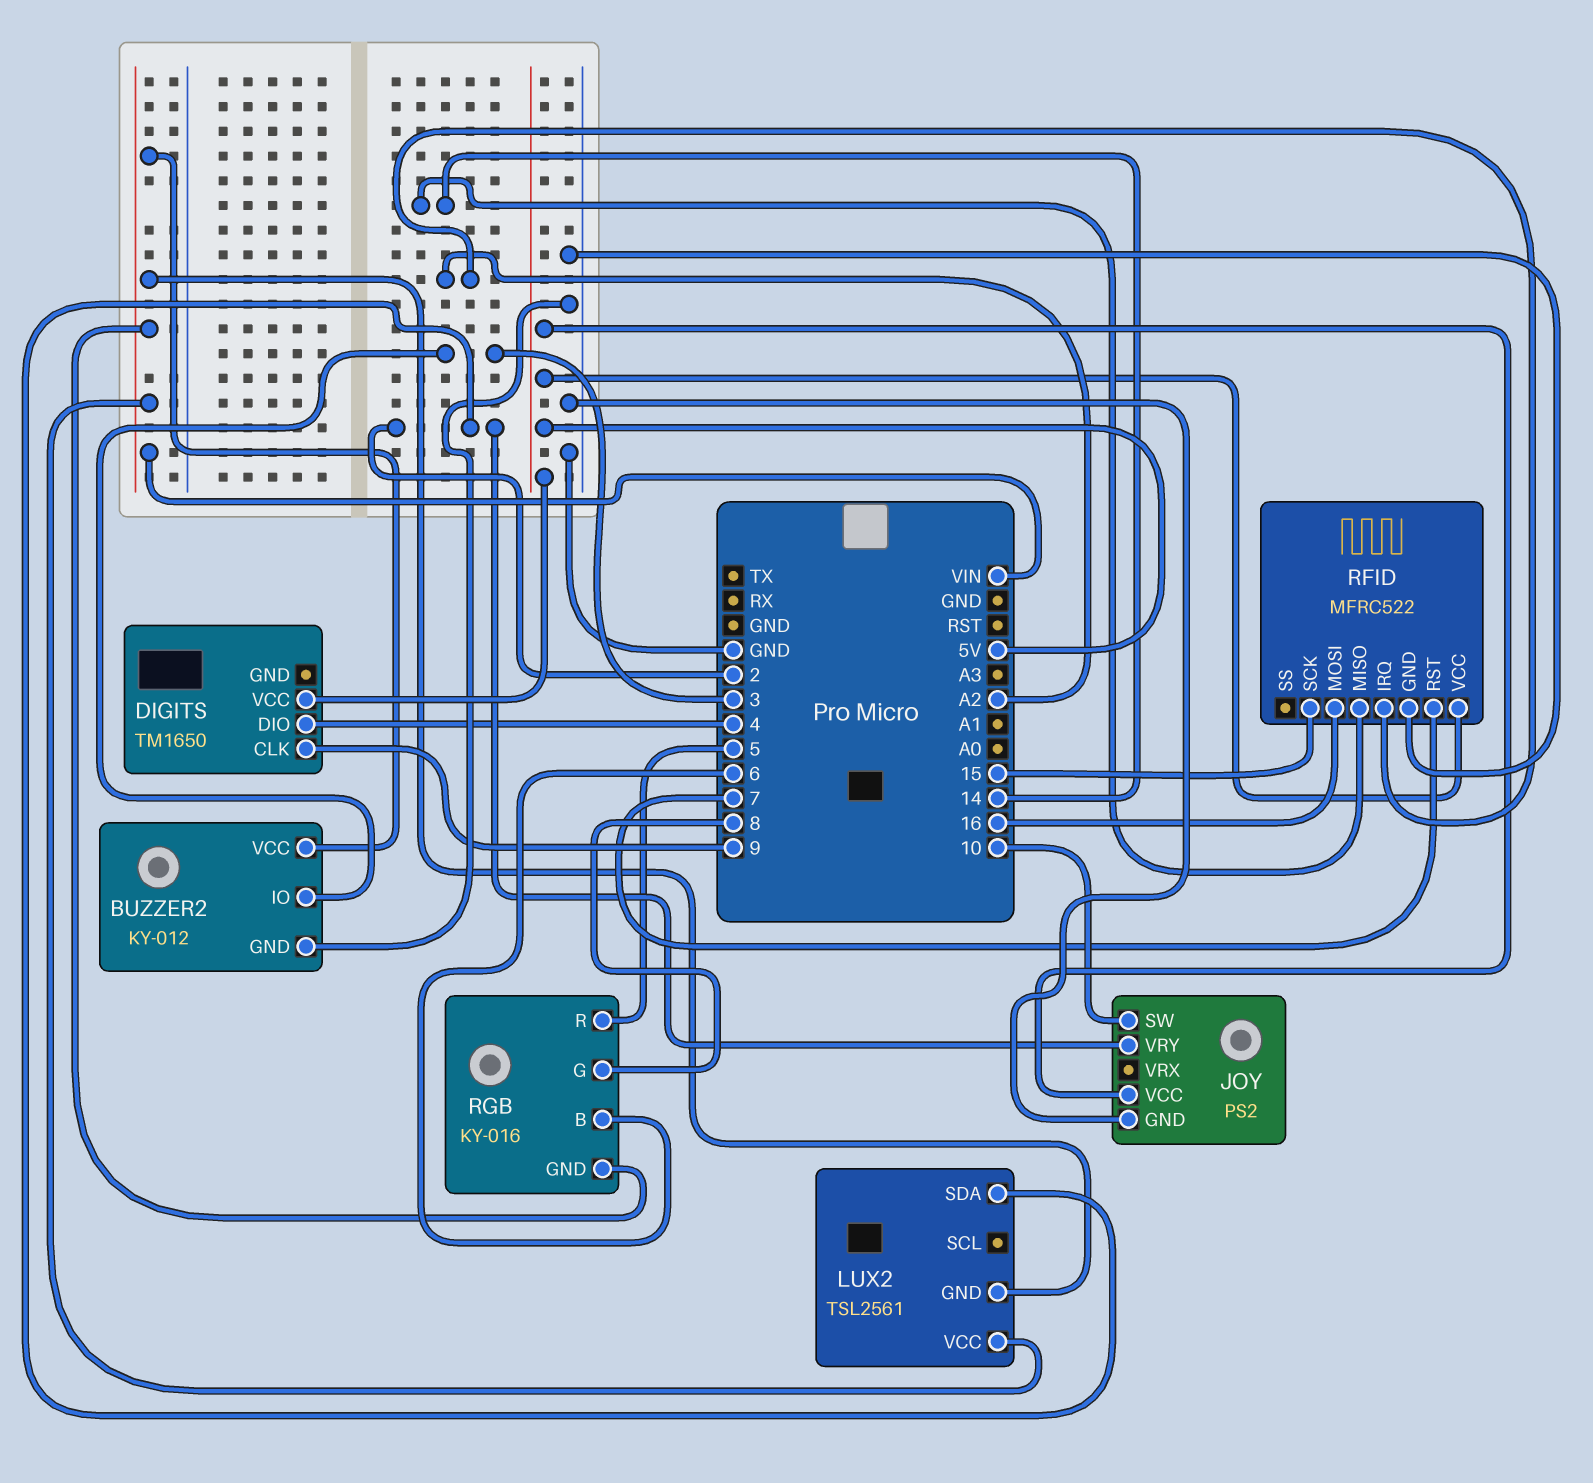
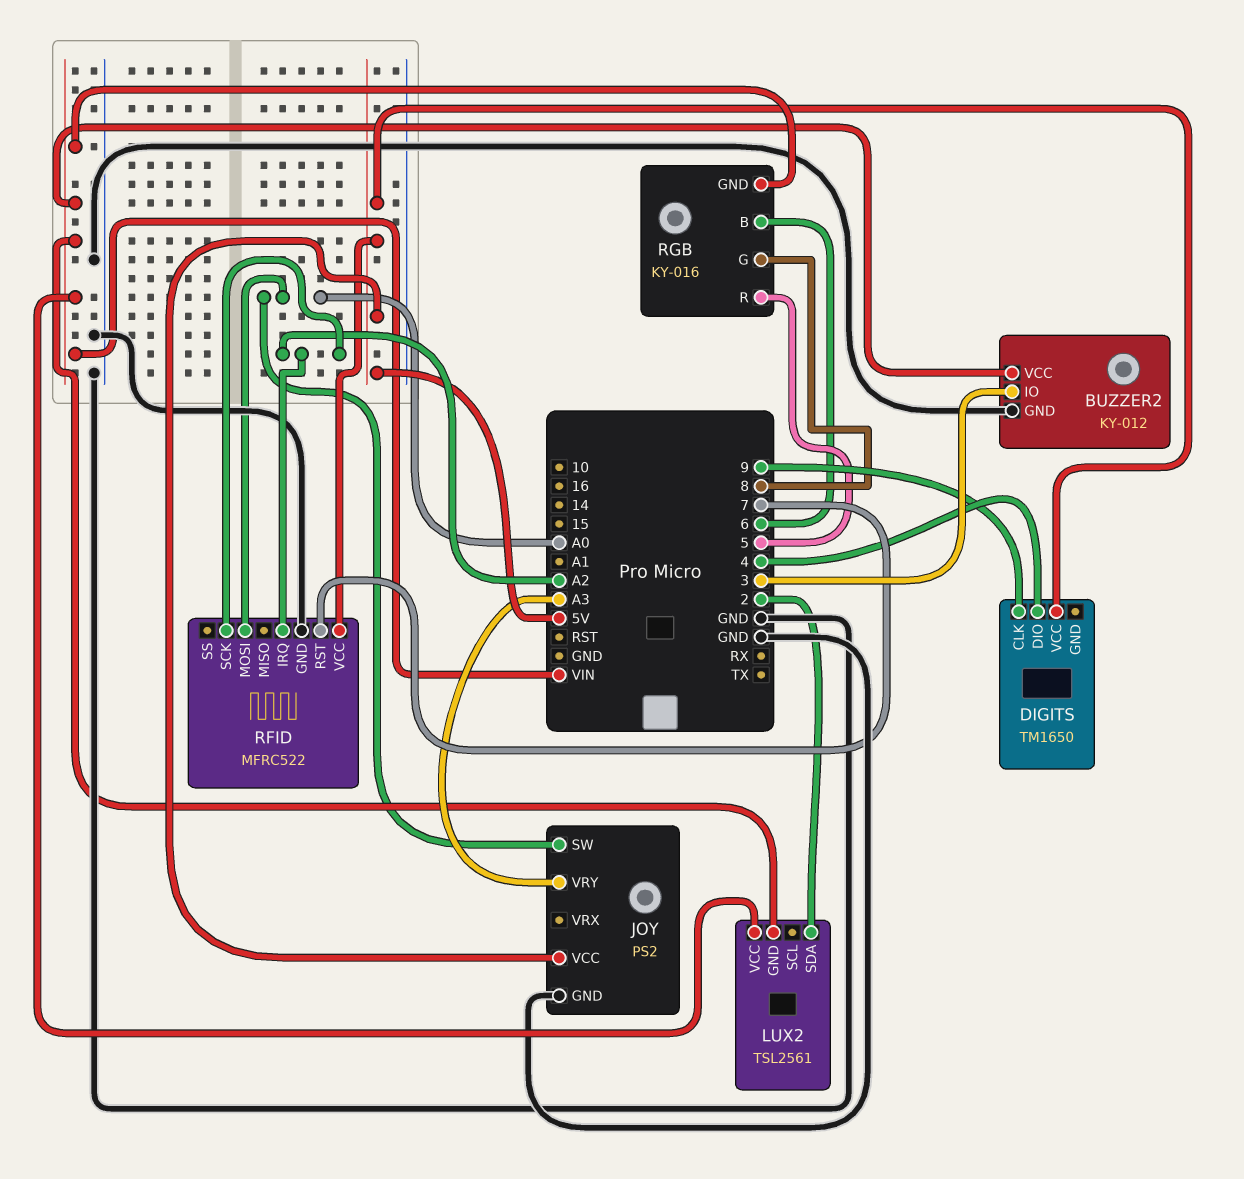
JOY pin SW: 10 -> A0
JOY pin VRY: 2 -> A3
RFID pin MISO: 14 -> none
RFID pin MOSI: 16 -> A0
RFID pin SCK: 15 -> A2

